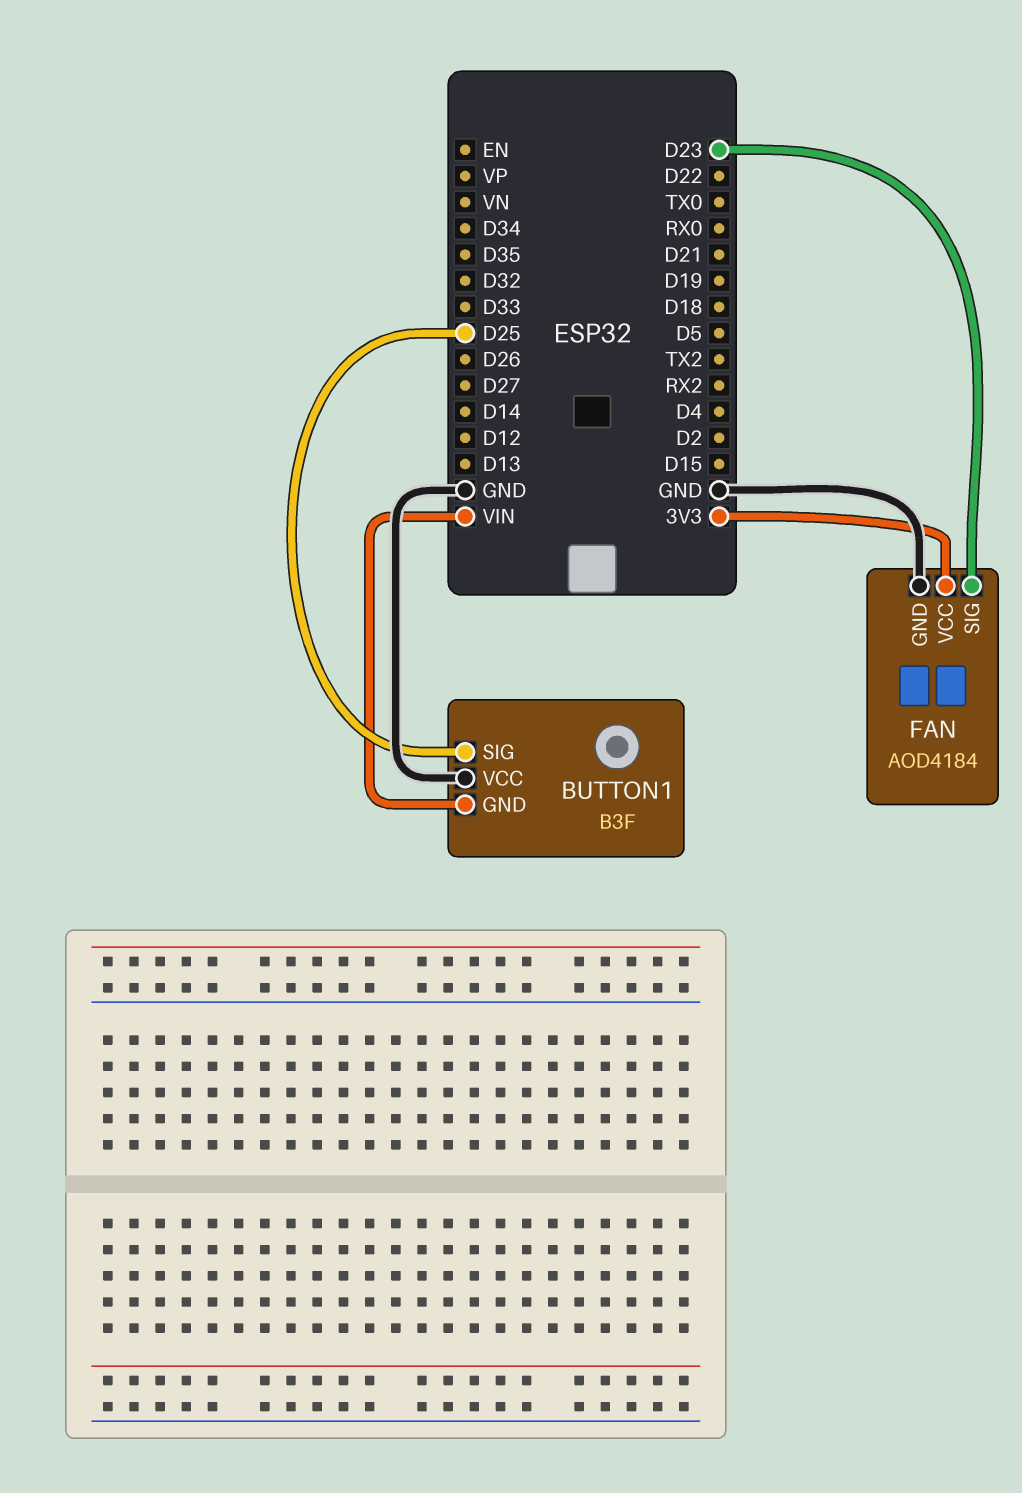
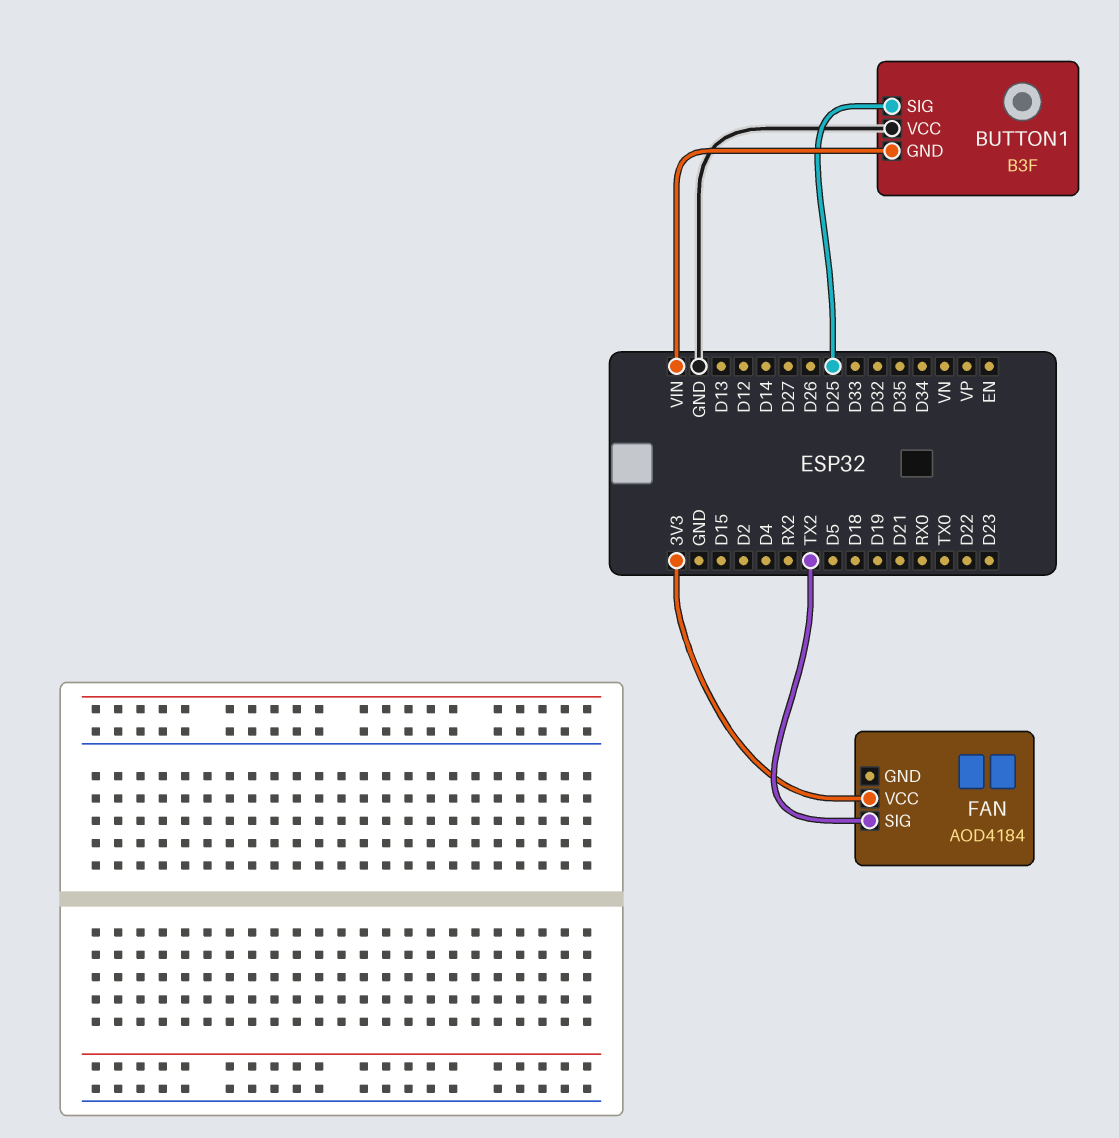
FAN pin GND: GND -> none
FAN pin SIG: D23 -> TX2

